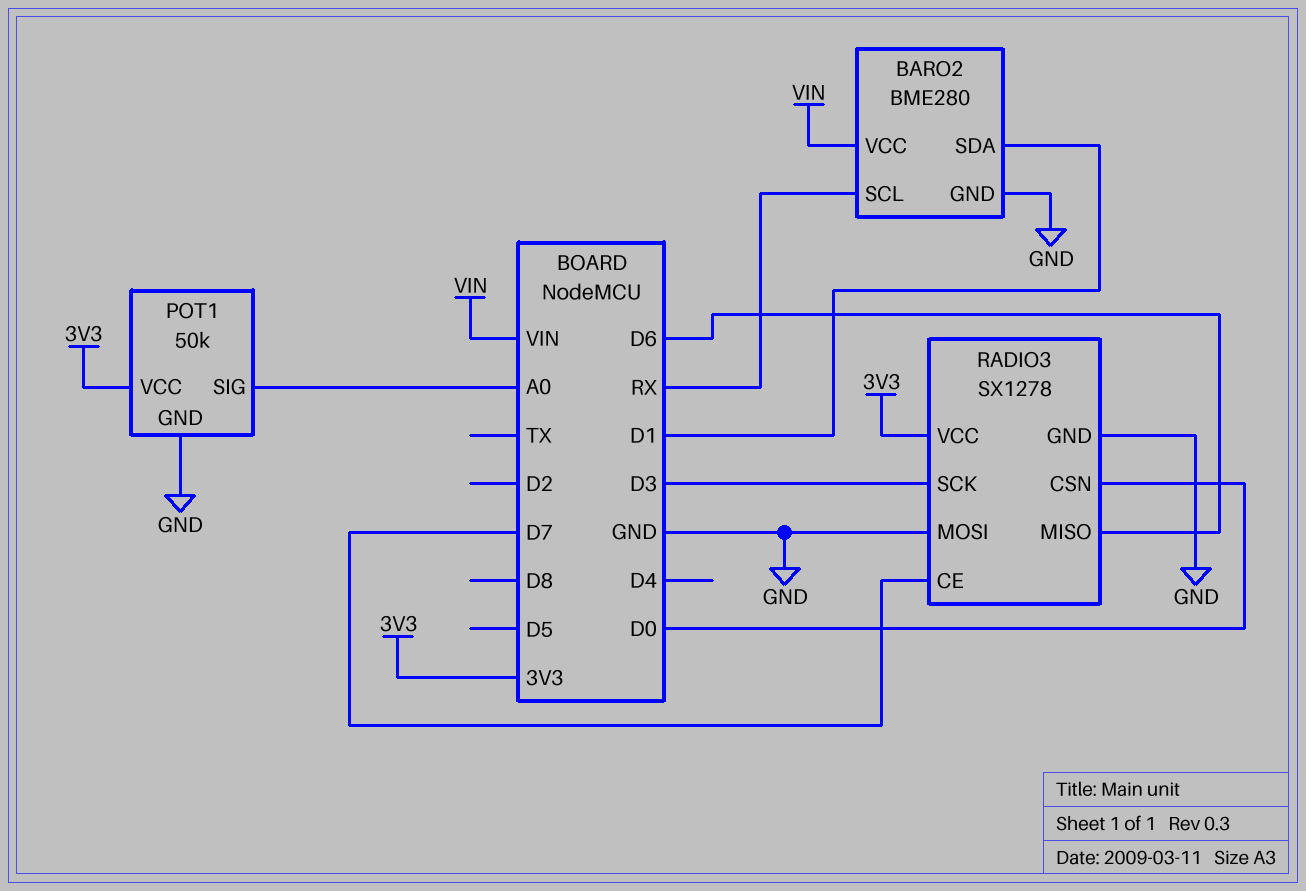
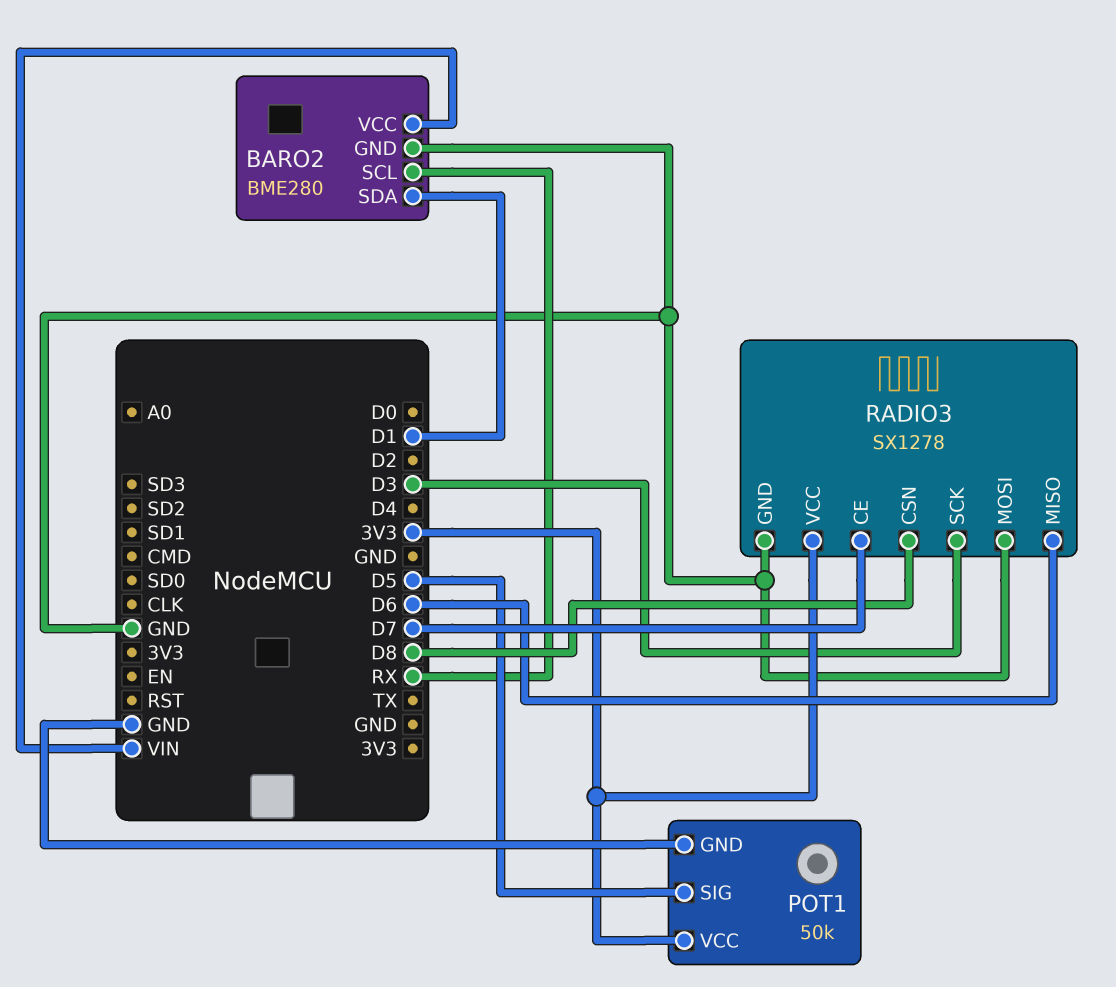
POT1 pin SIG: A0 -> D5
RADIO3 pin CSN: D0 -> D8

